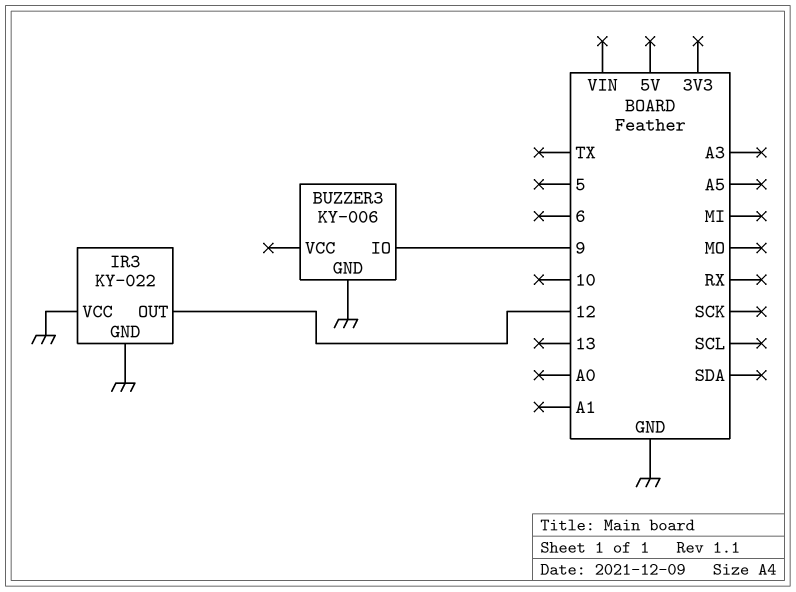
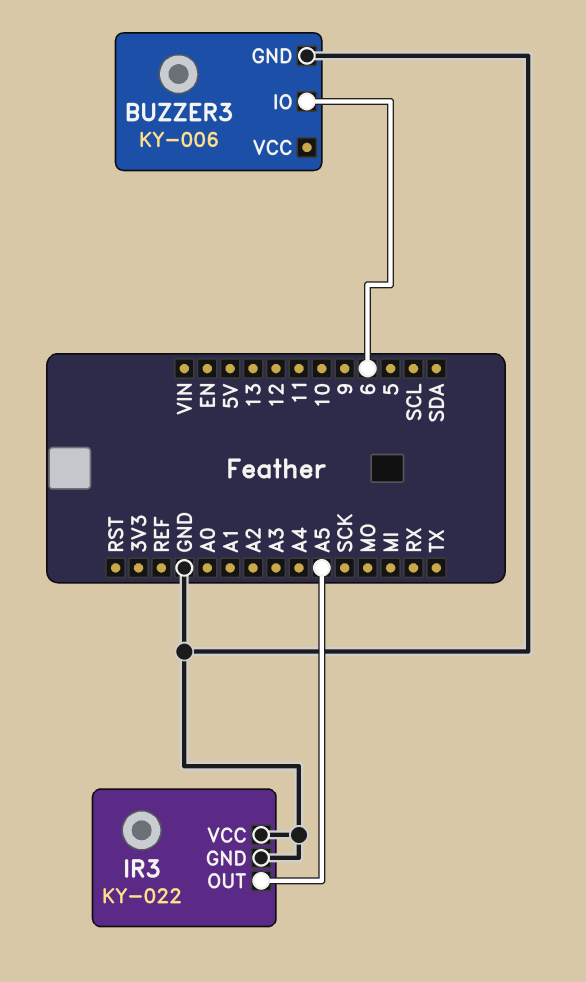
BUZZER3 pin IO: 9 -> 6
IR3 pin OUT: 12 -> A5

